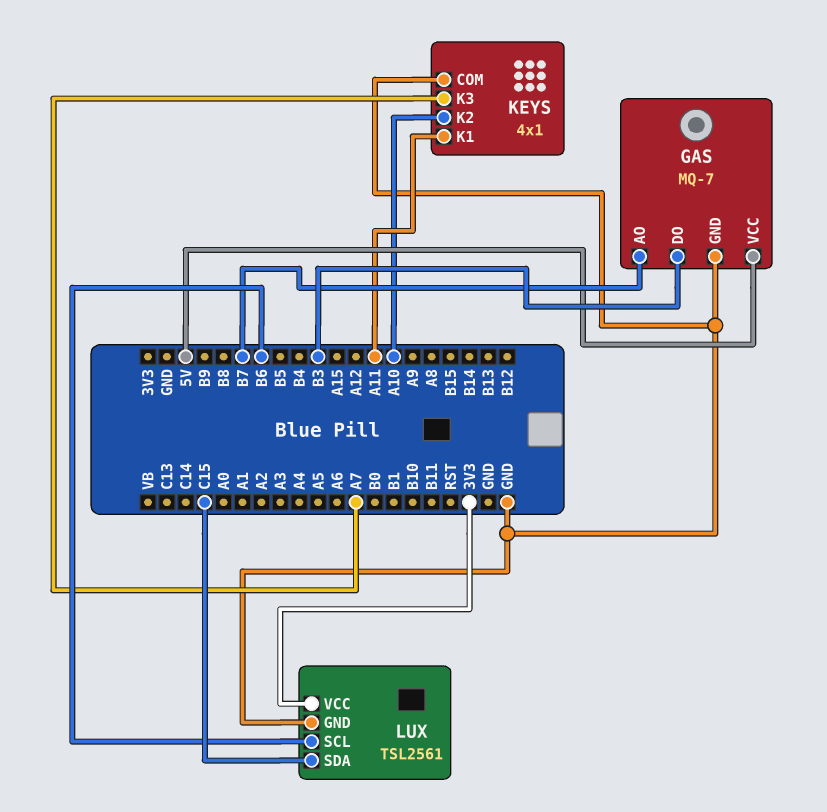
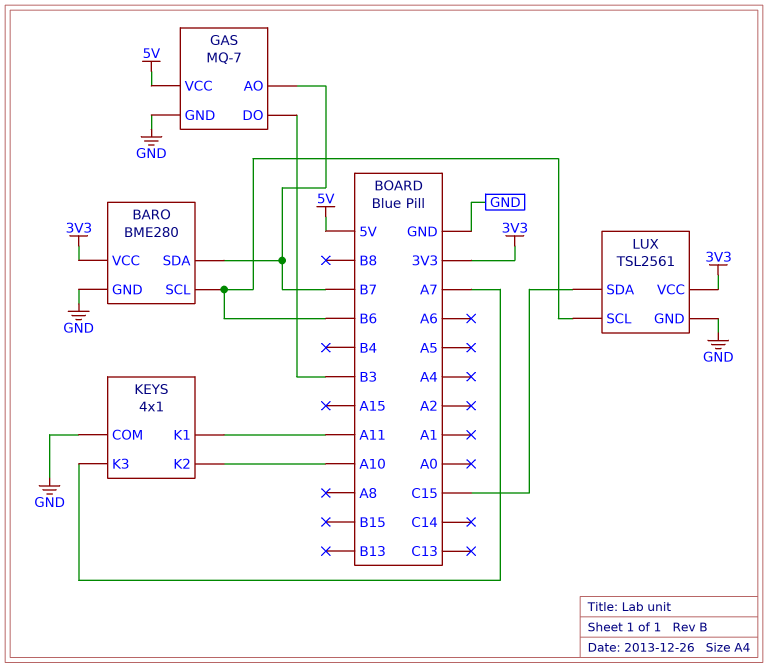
BARO: none -> BME280
BARO pin GND: none -> GND
BARO pin SCL: none -> B6
BARO pin SDA: none -> B7
BARO pin VCC: none -> 3V3

